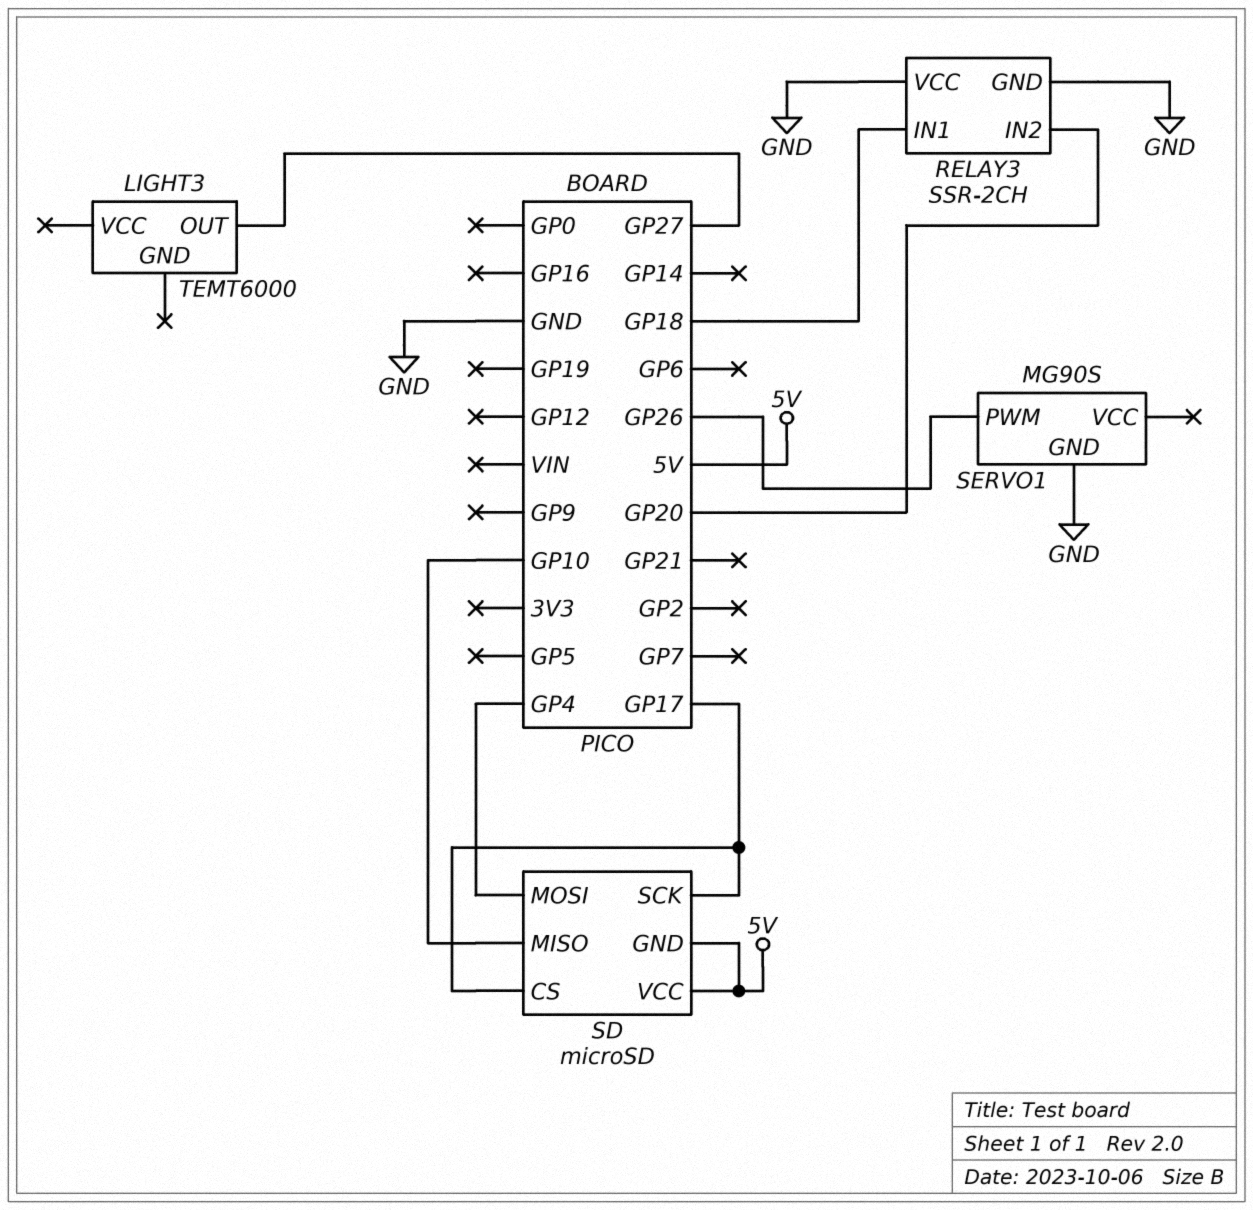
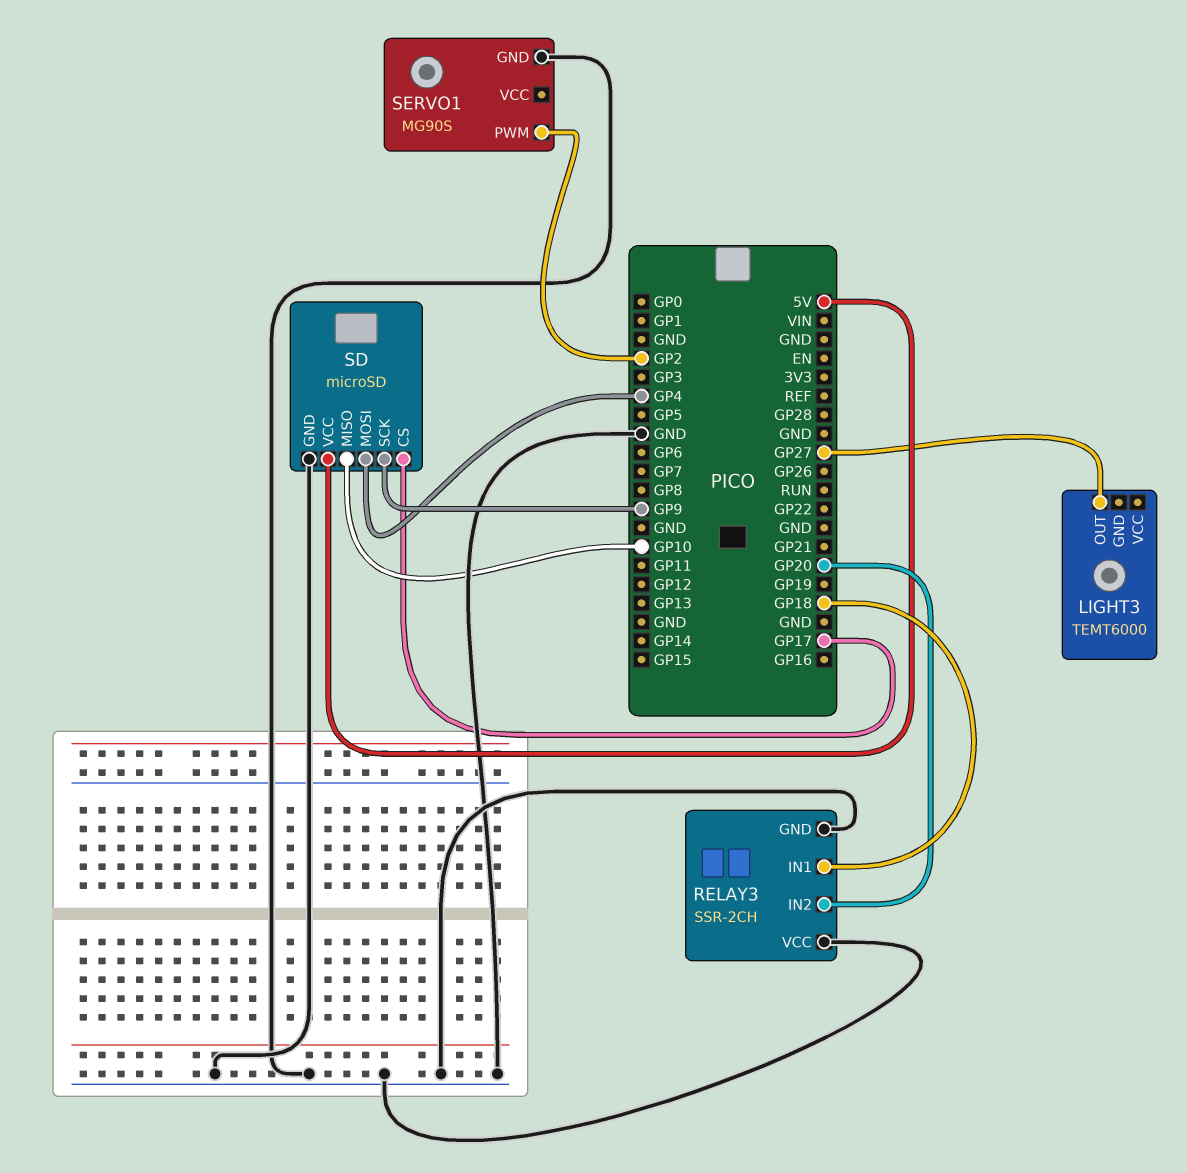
SD pin GND: 5V -> GND
SD pin SCK: GP17 -> GP9
SERVO1 pin PWM: GP26 -> GP2

